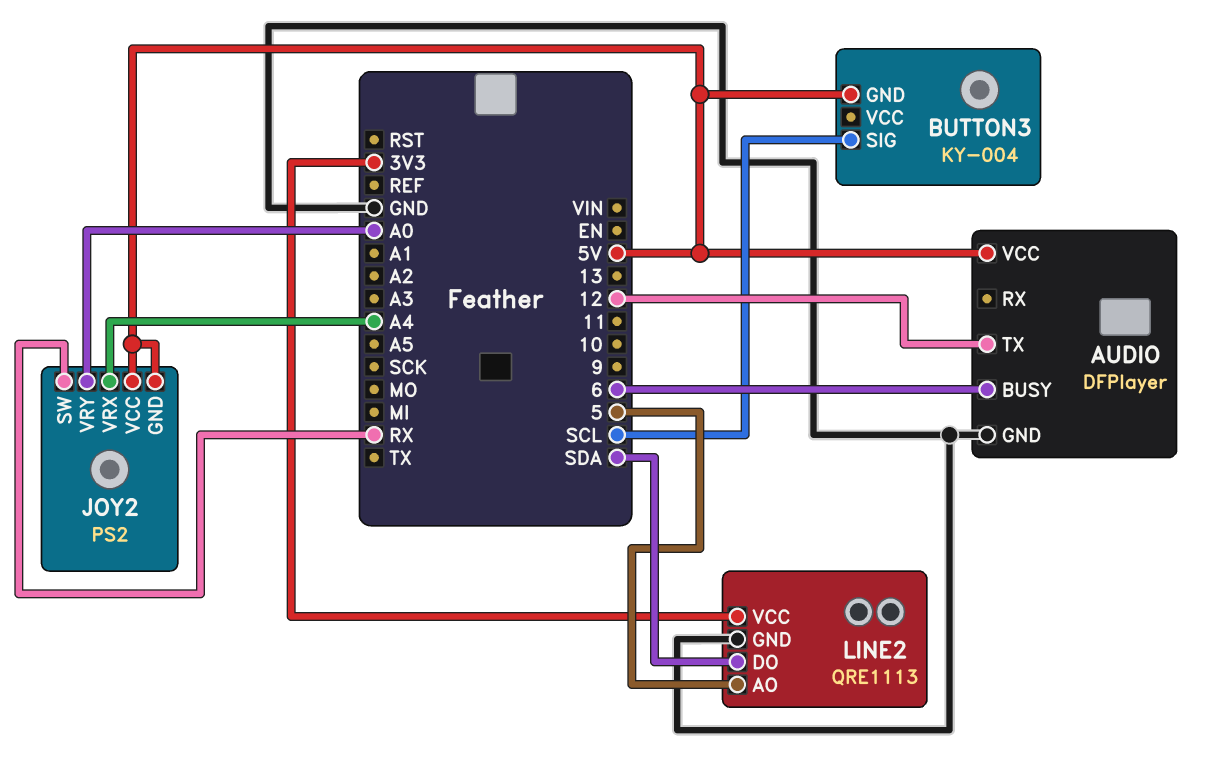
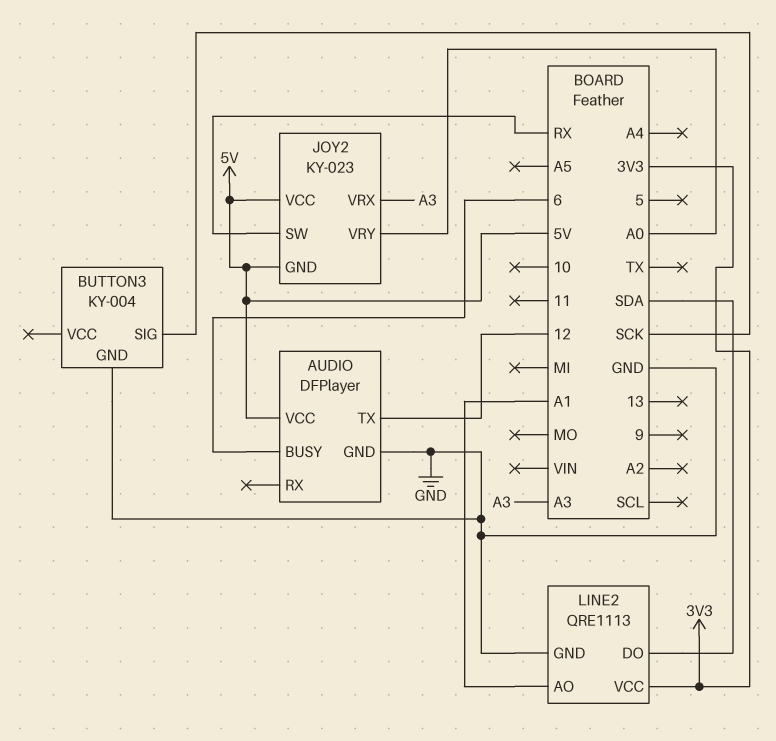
BUTTON3 pin GND: 5V -> GND
BUTTON3 pin SIG: SCL -> SCK
JOY2: PS2 -> KY-023
JOY2 pin VRX: A4 -> A3
LINE2 pin AO: 5 -> A1

